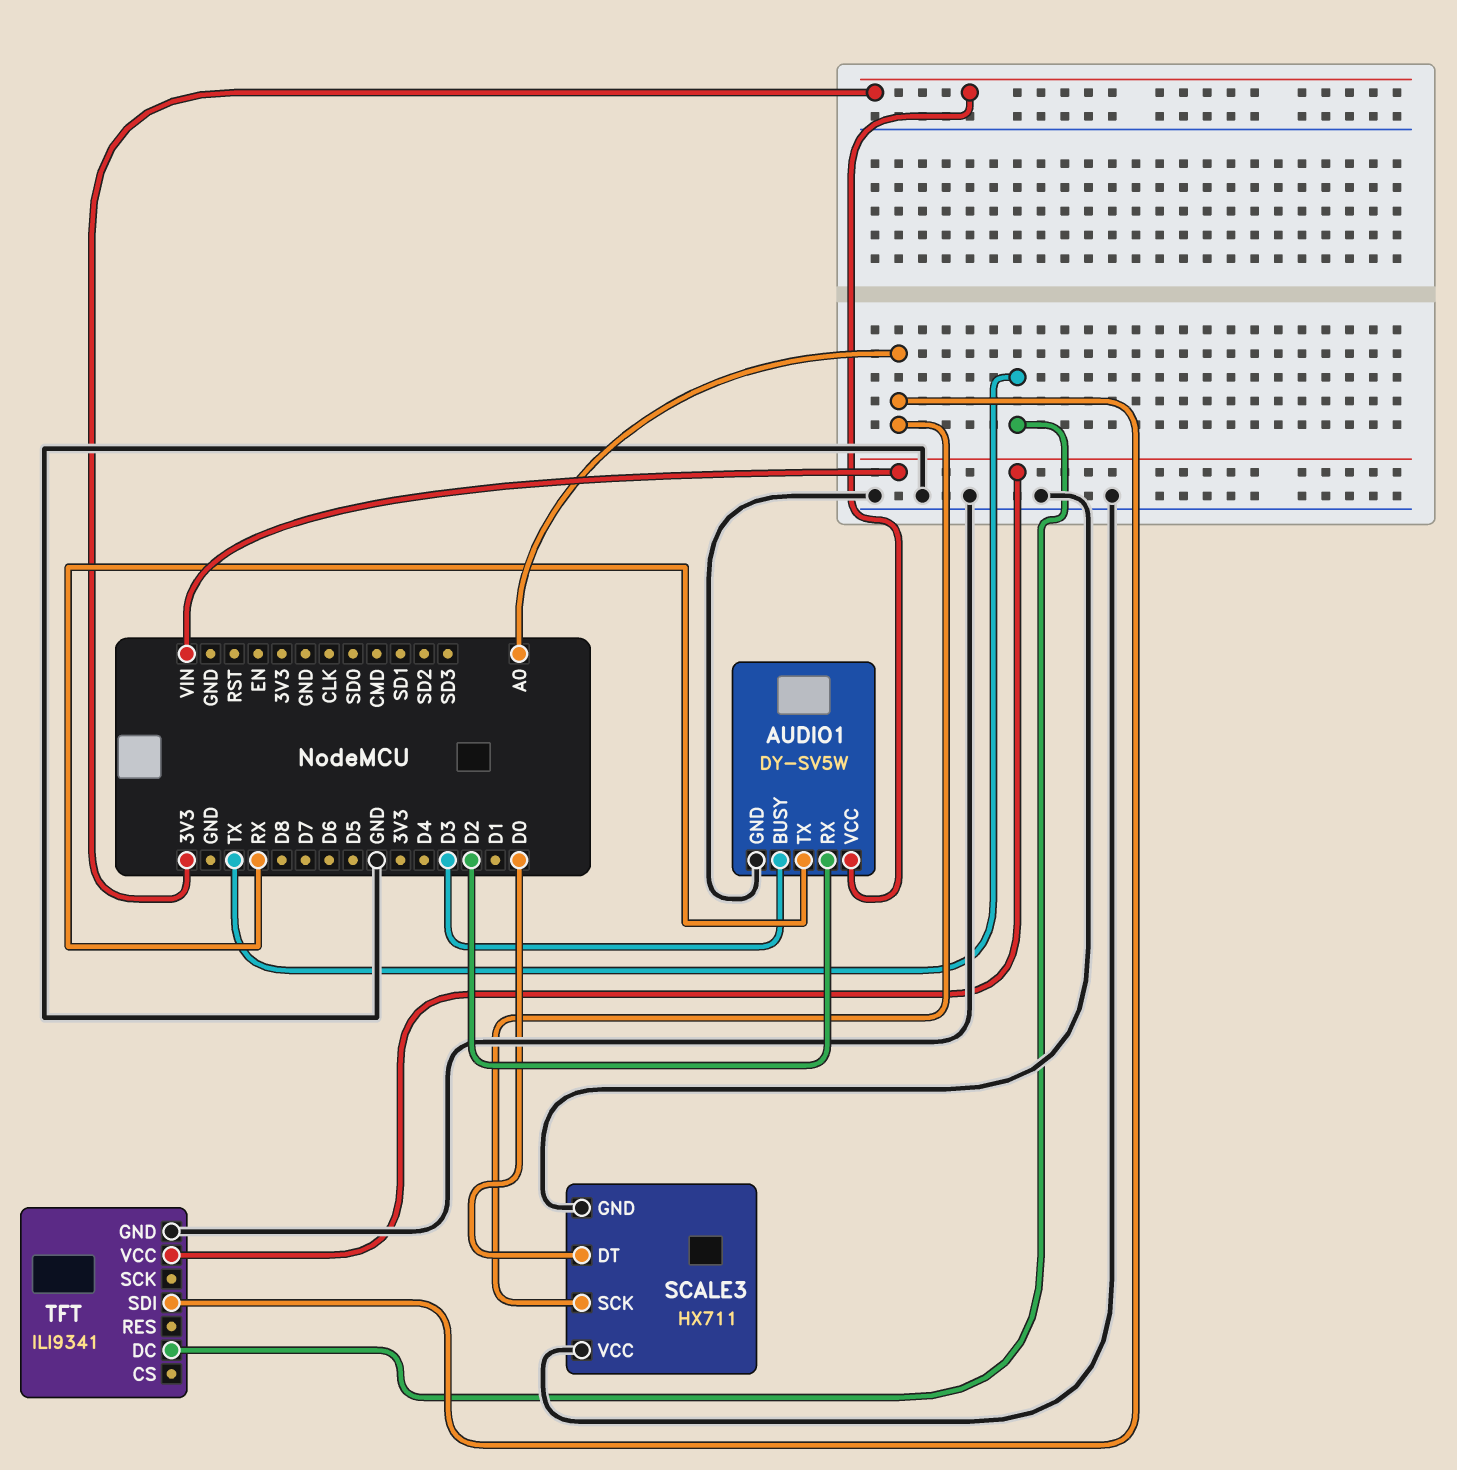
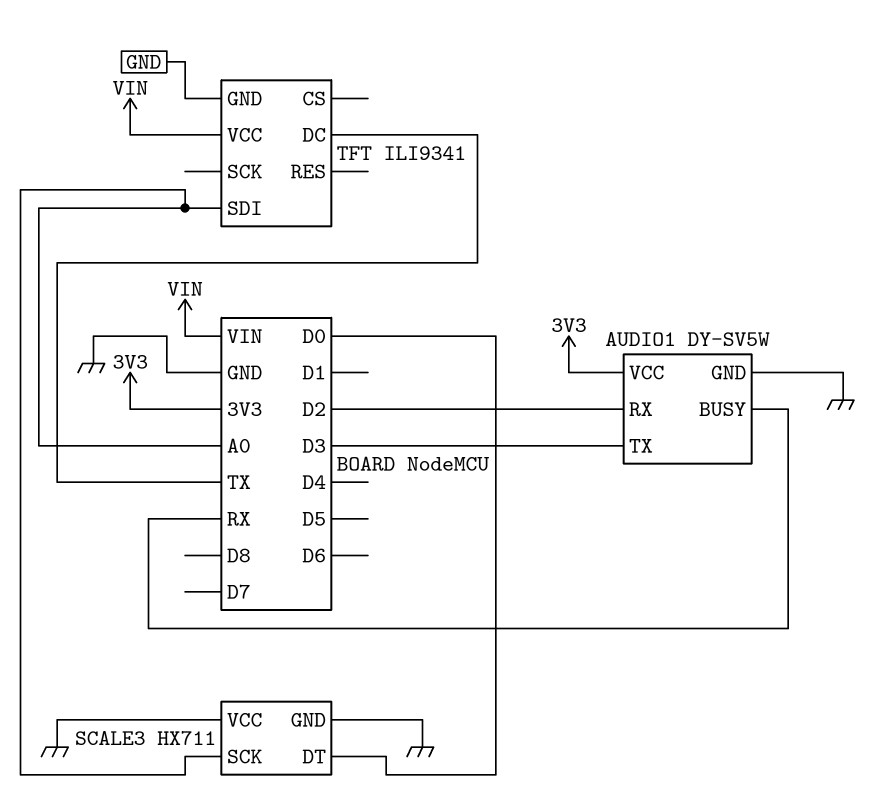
AUDIO1 pin BUSY: D3 -> RX
AUDIO1 pin TX: RX -> D3

